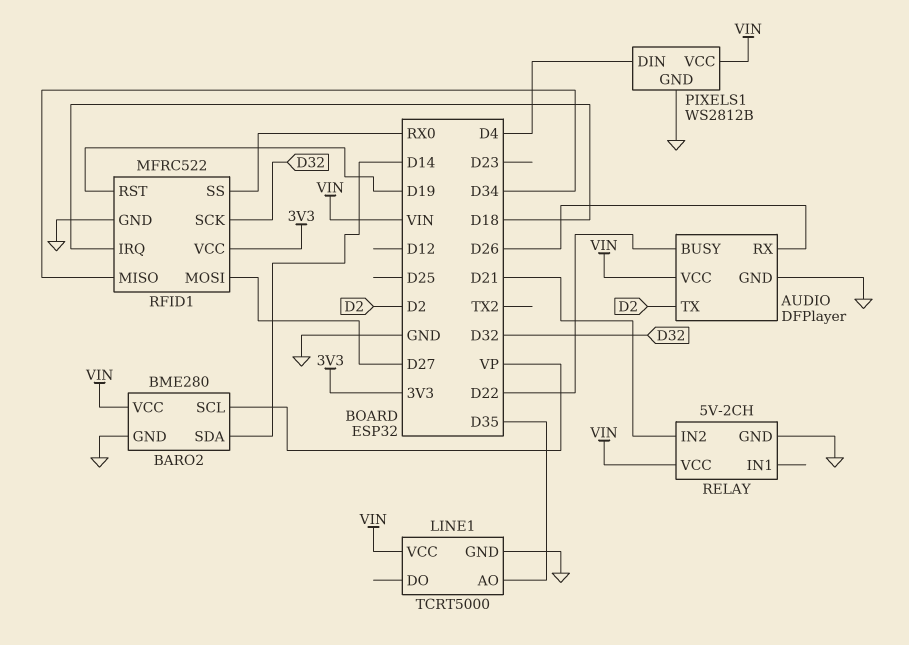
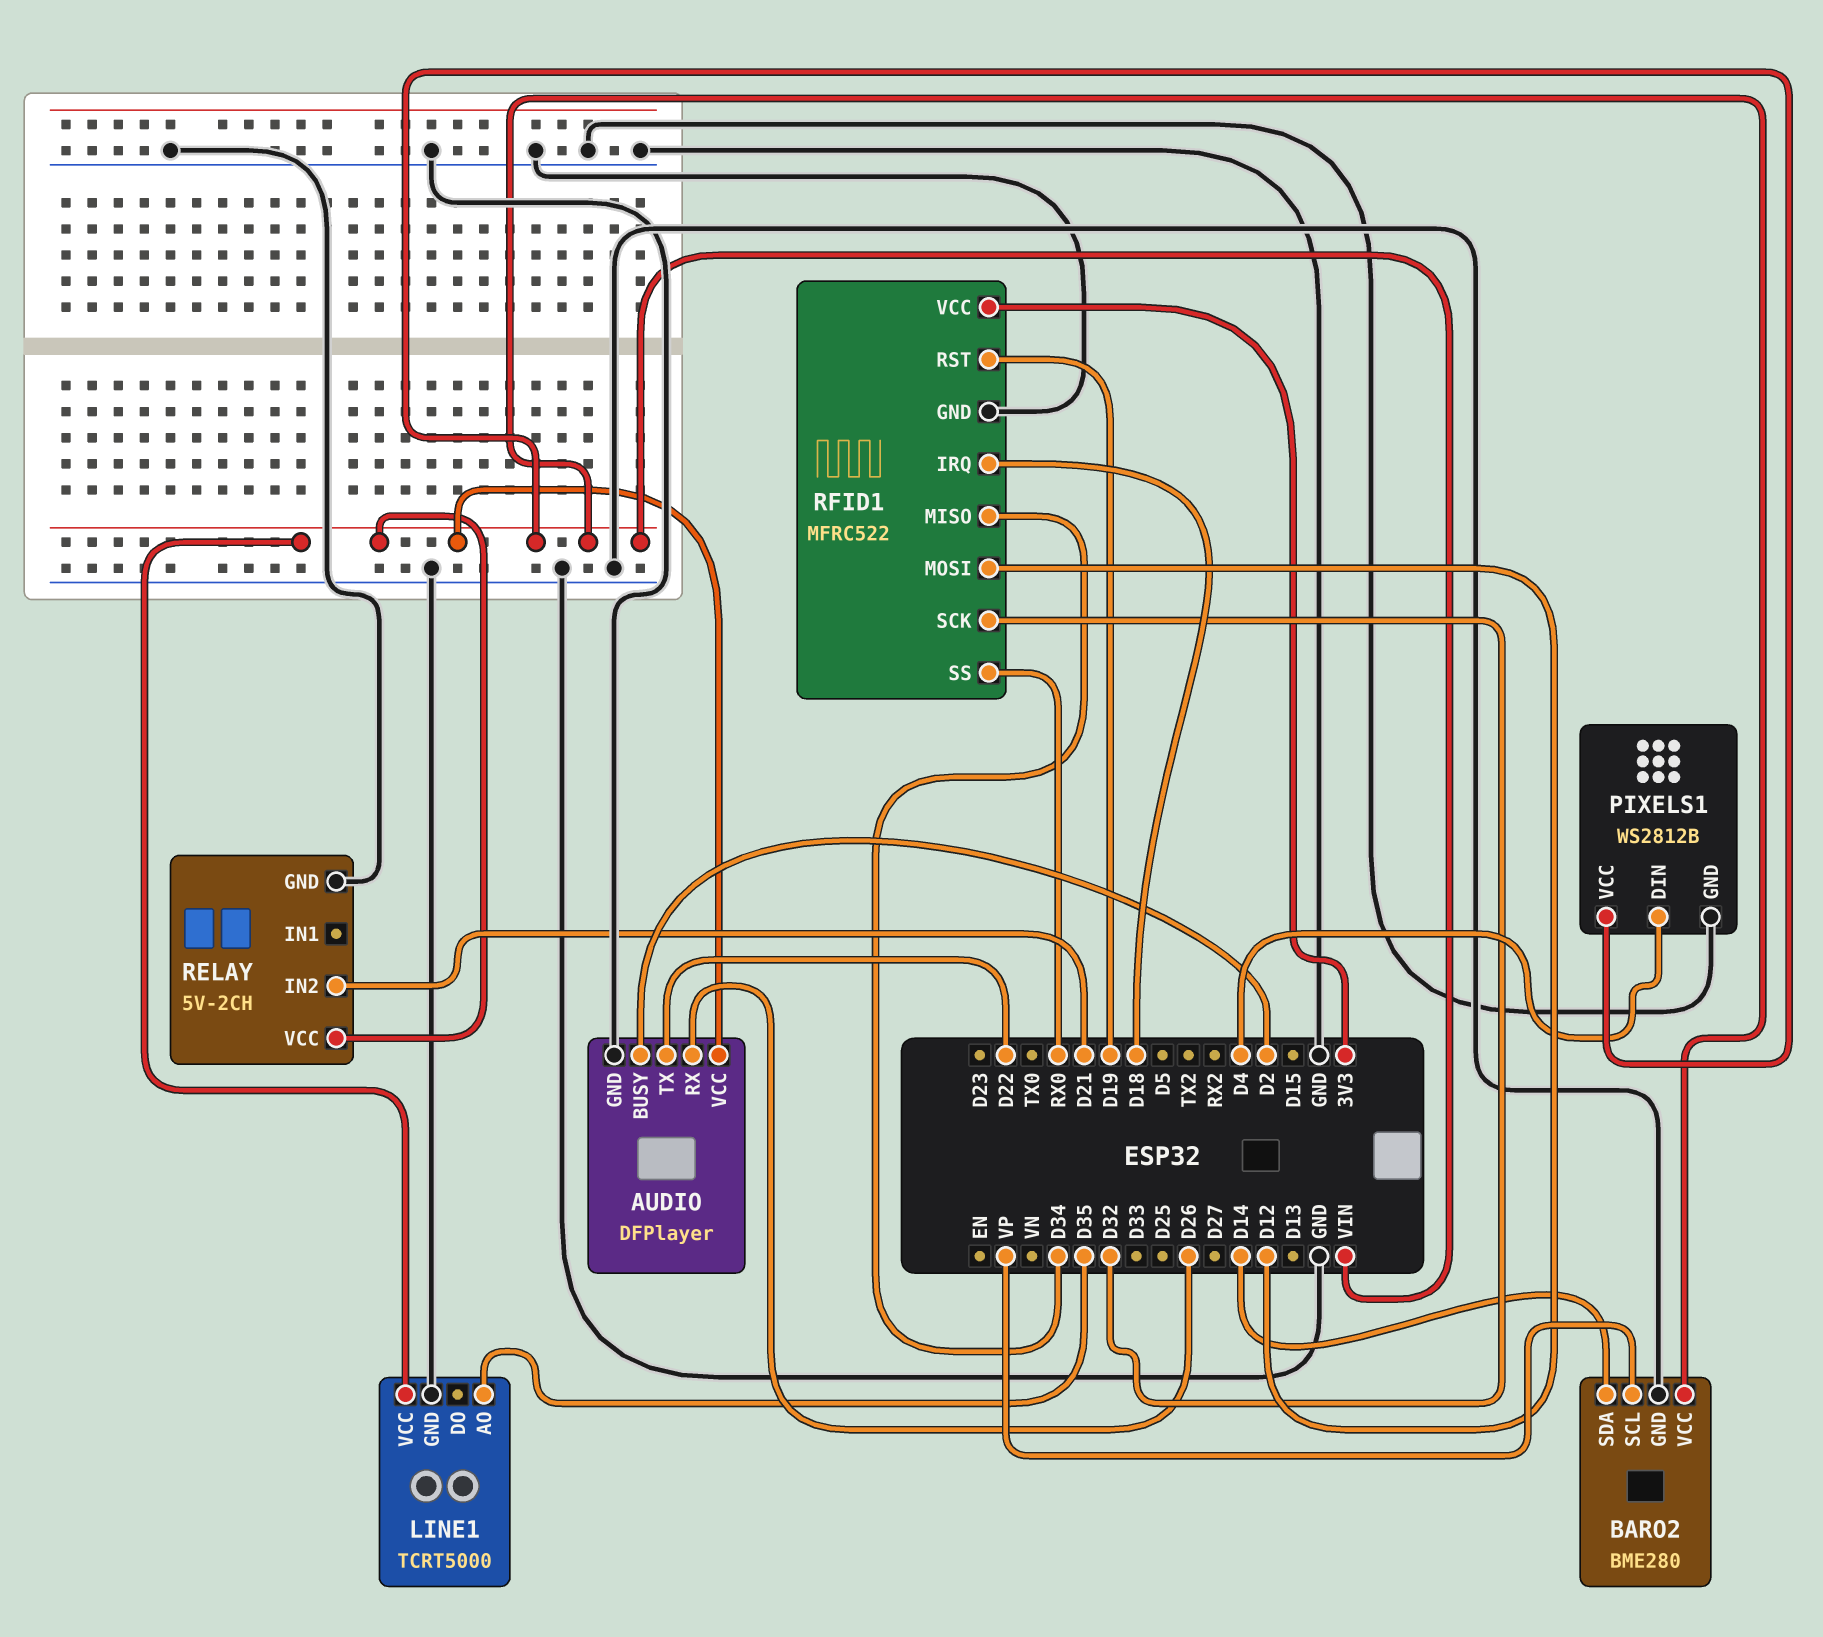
AUDIO pin BUSY: D22 -> D2
AUDIO pin TX: D2 -> D22
RFID1 pin MOSI: D27 -> D12

